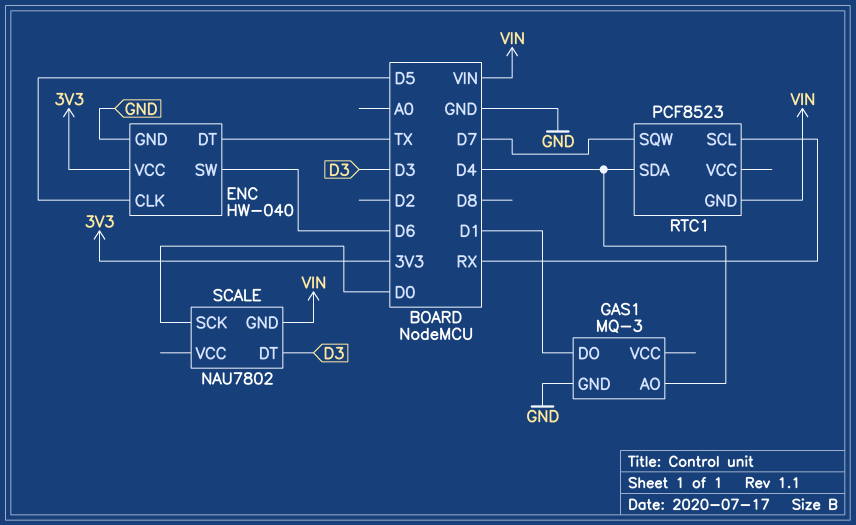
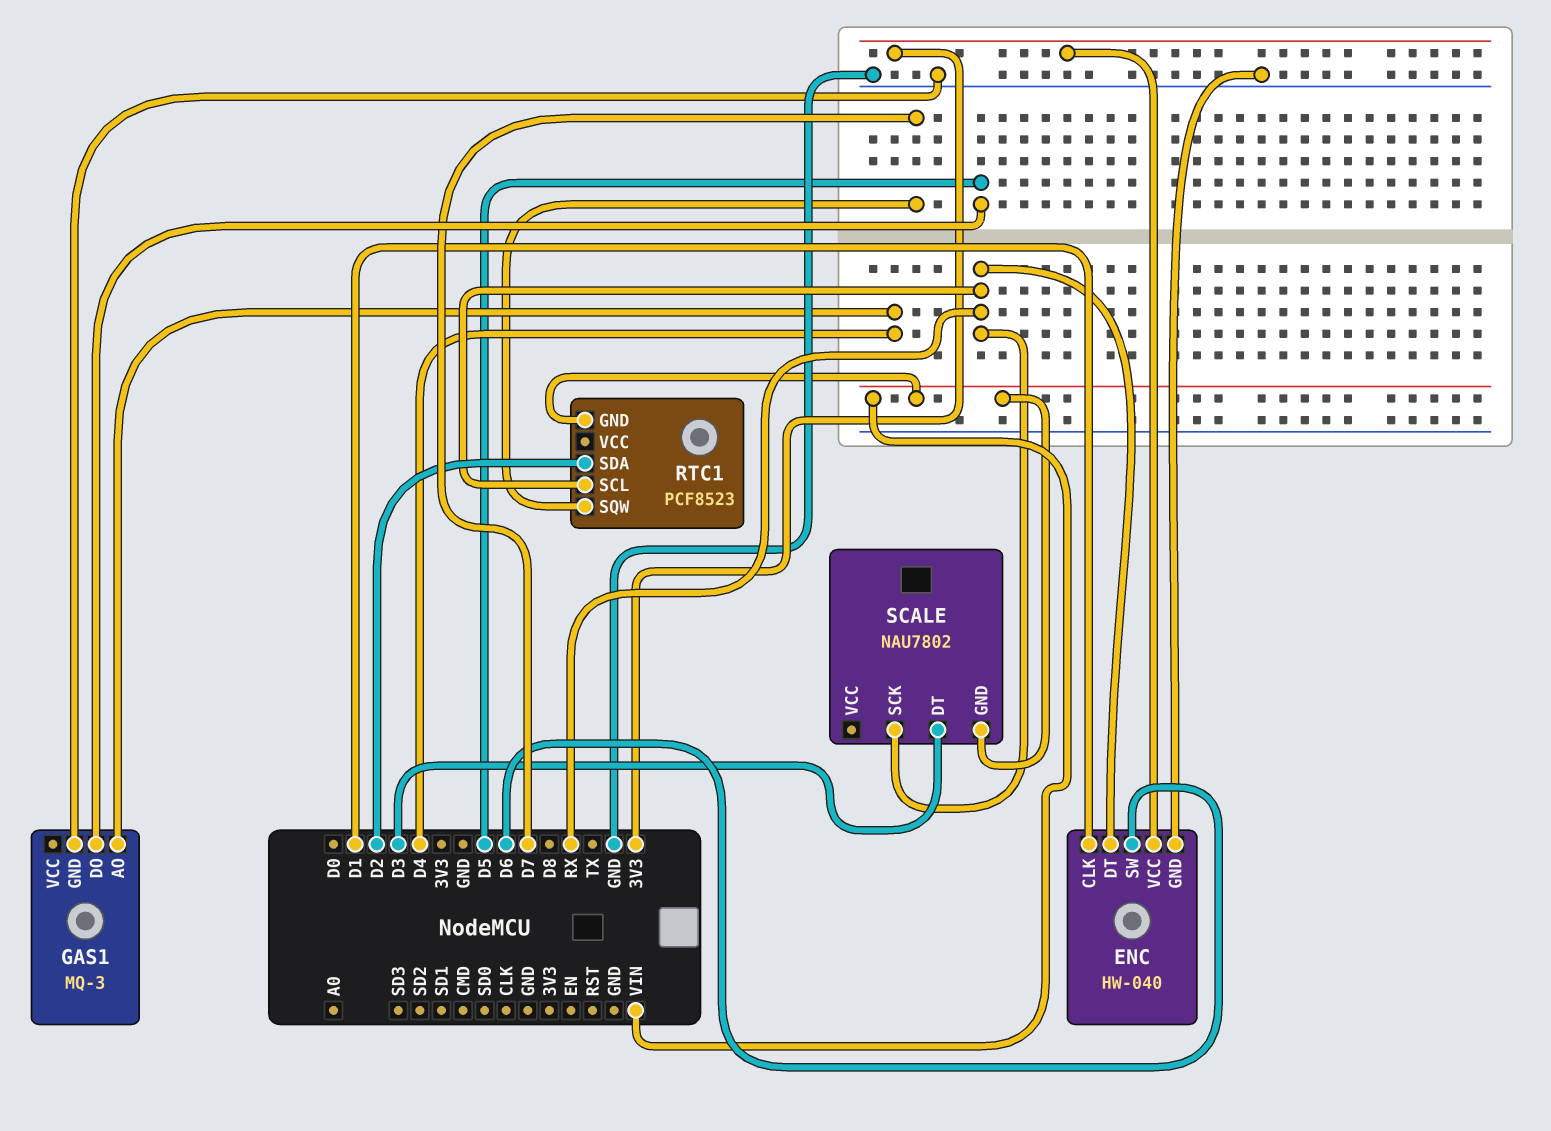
ENC pin CLK: D5 -> D1
ENC pin DT: TX -> RX
GAS1 pin DO: D1 -> D5
RTC1 pin SDA: D4 -> D2
SCALE pin SCK: D0 -> RX

